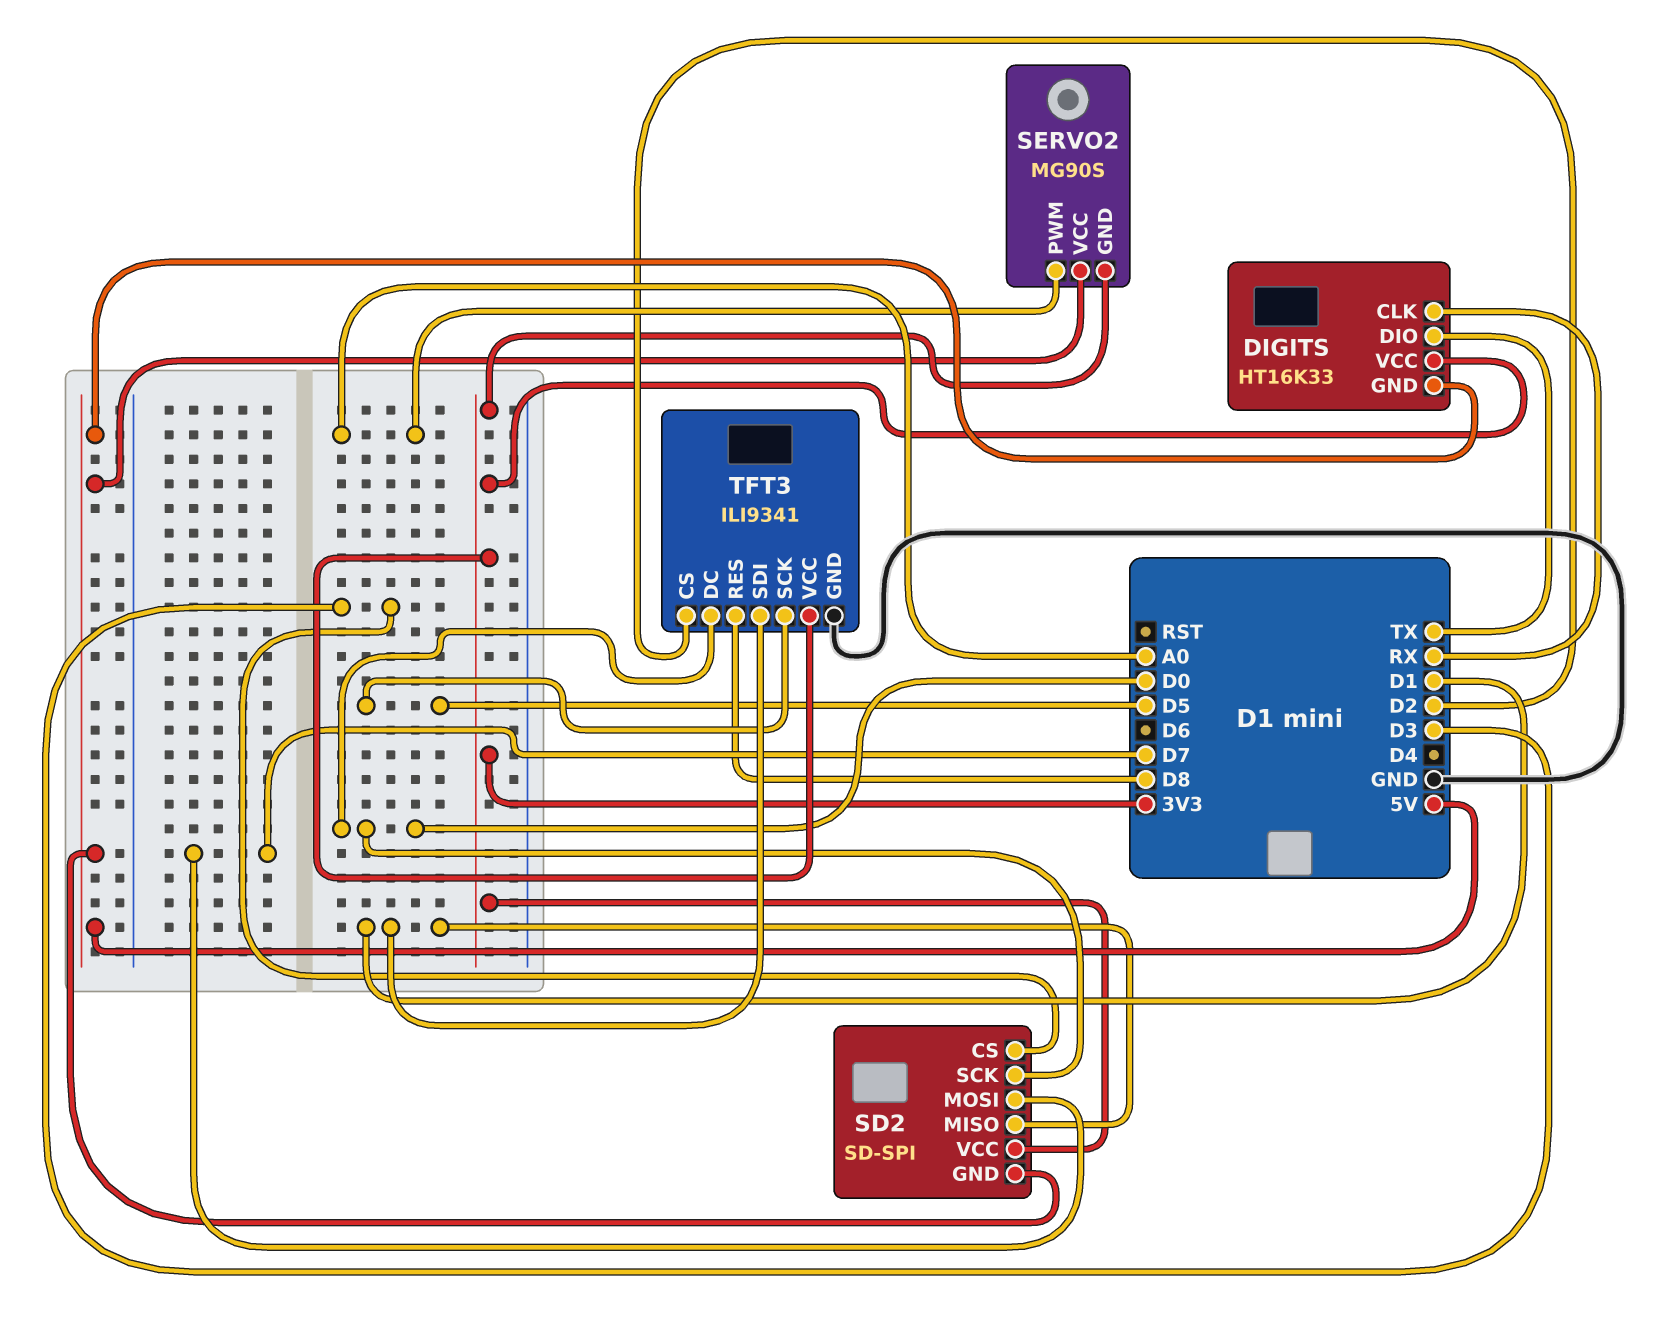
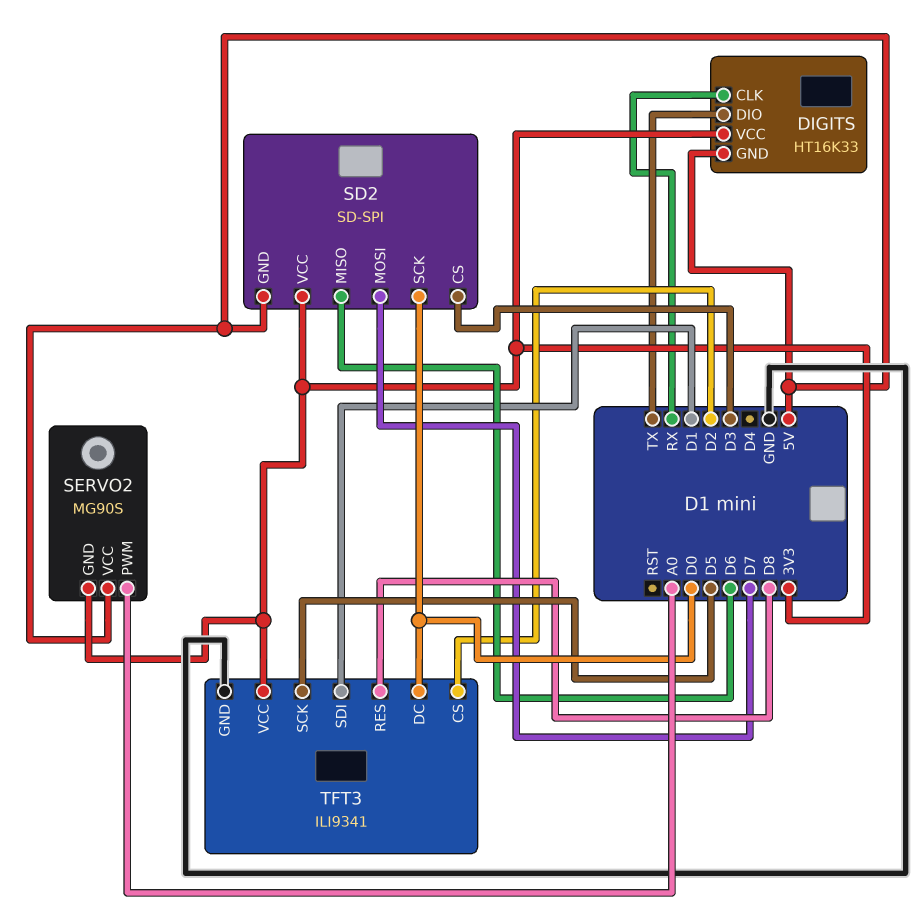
SD2 pin MISO: D1 -> D6

